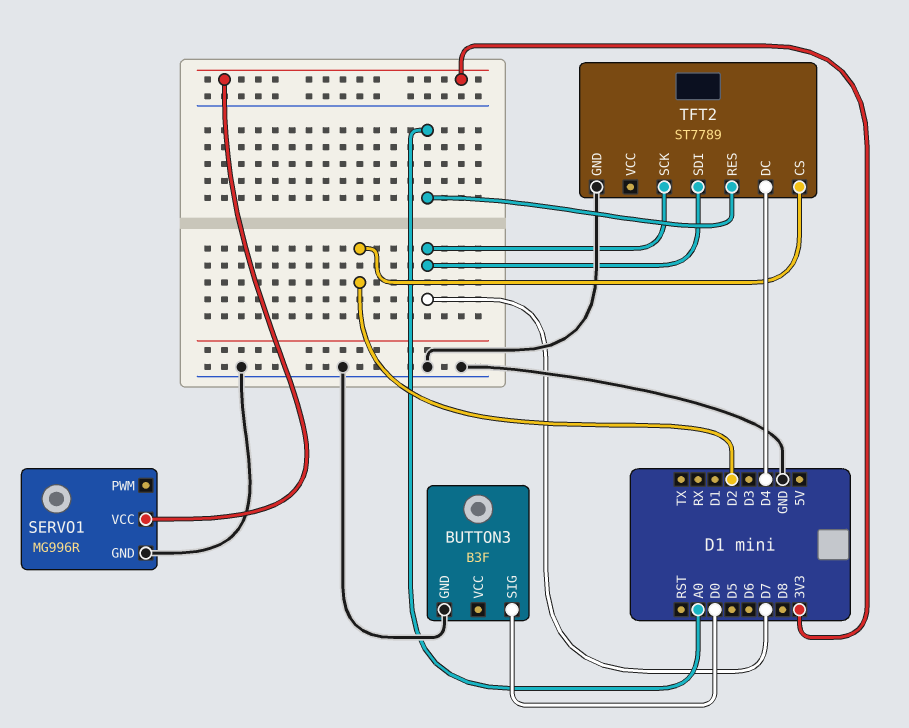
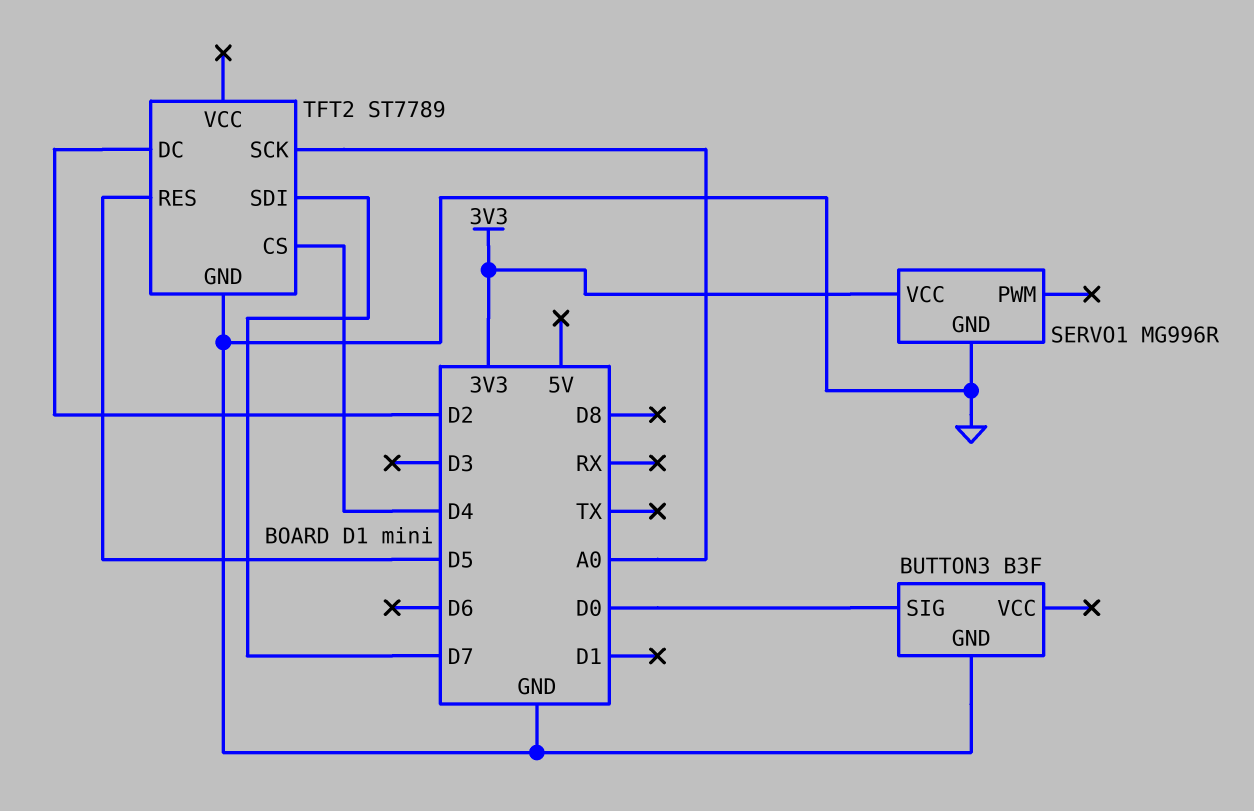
TFT2 pin CS: D2 -> D4
TFT2 pin DC: D4 -> D2
TFT2 pin RES: A0 -> D5
TFT2 pin SCK: D7 -> A0

